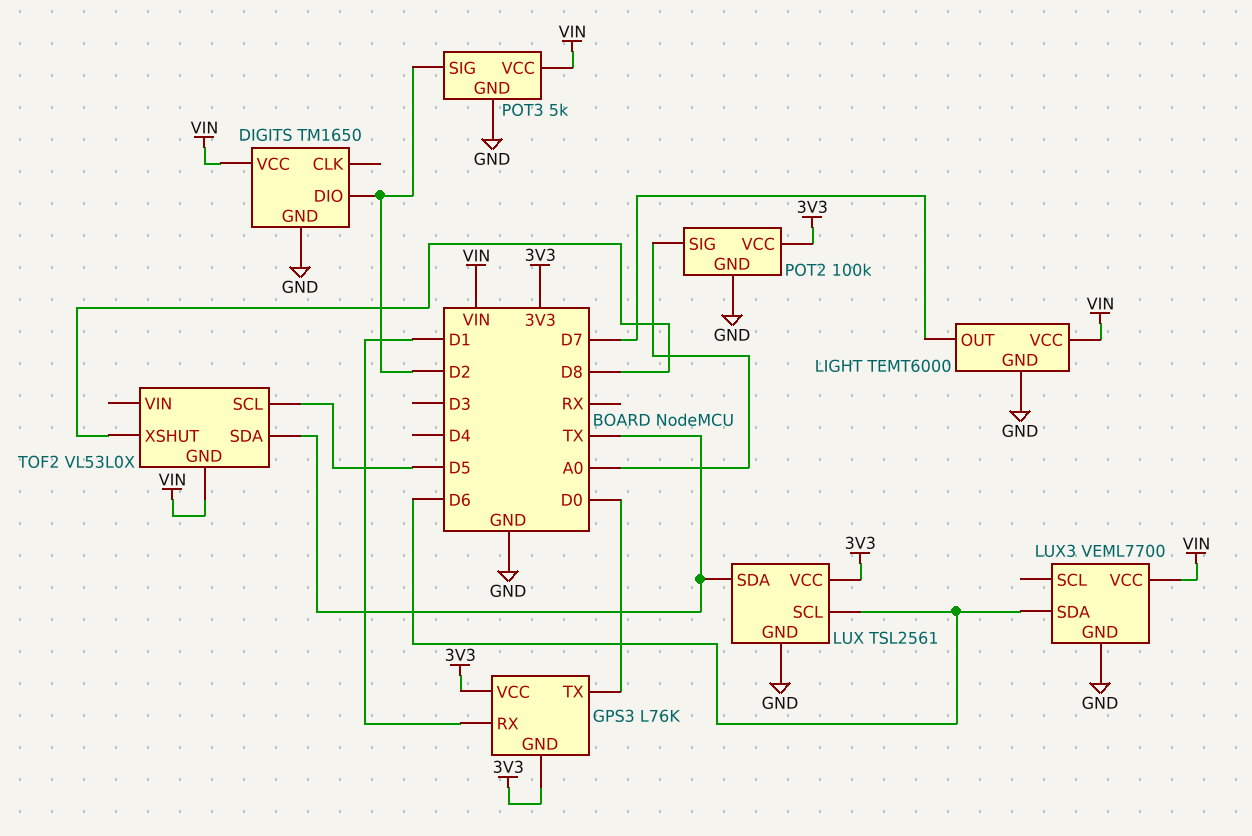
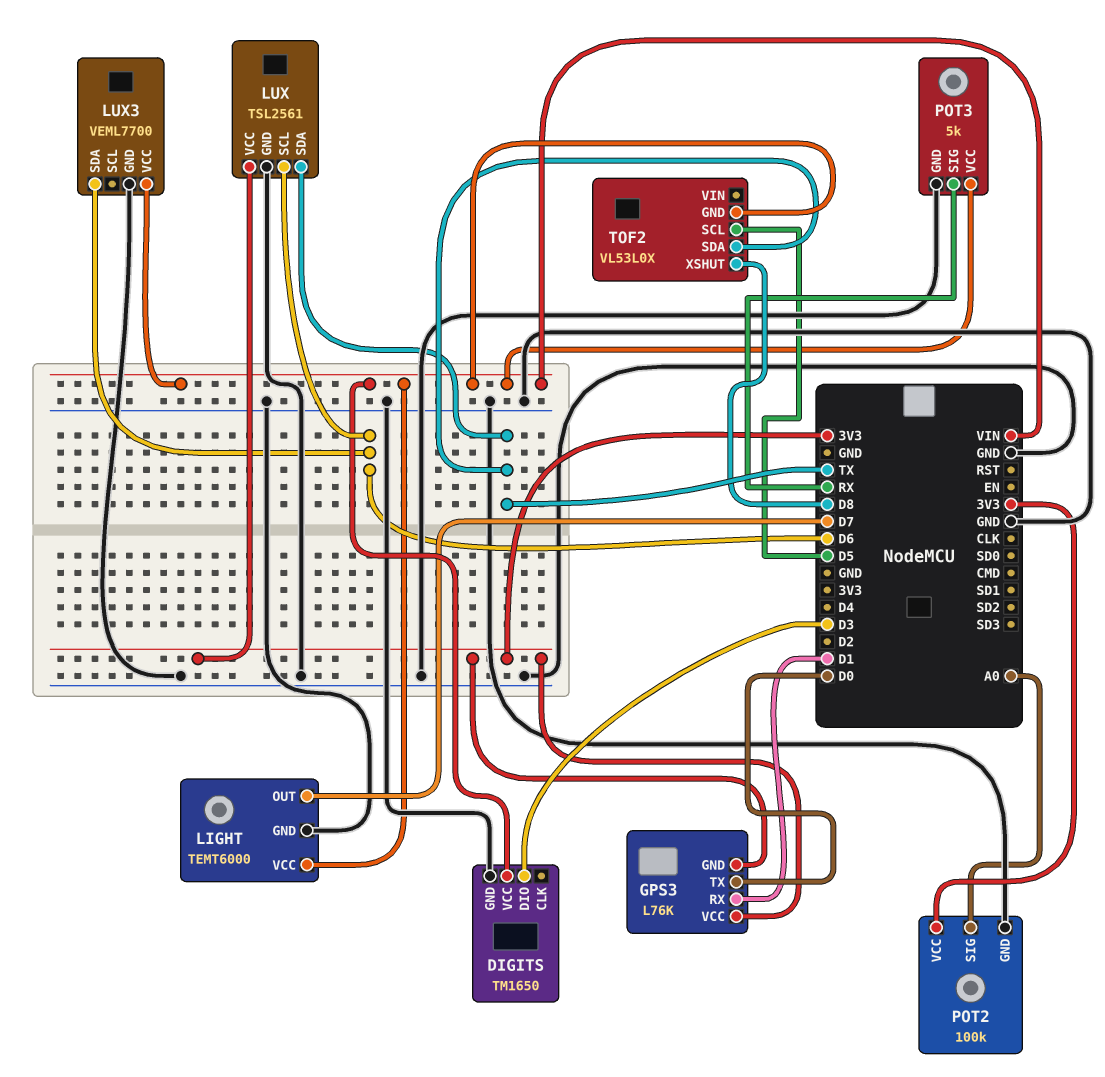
DIGITS pin DIO: D2 -> D3
POT3 pin SIG: D2 -> RX

